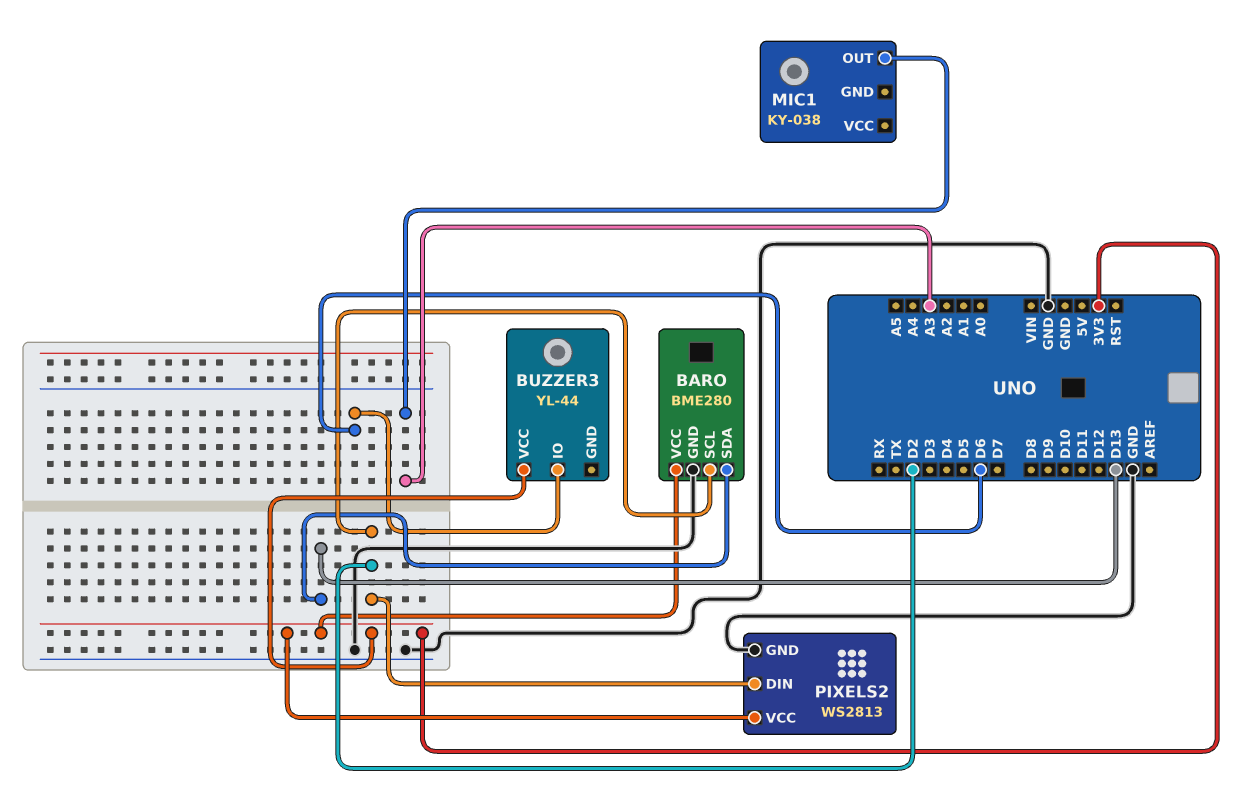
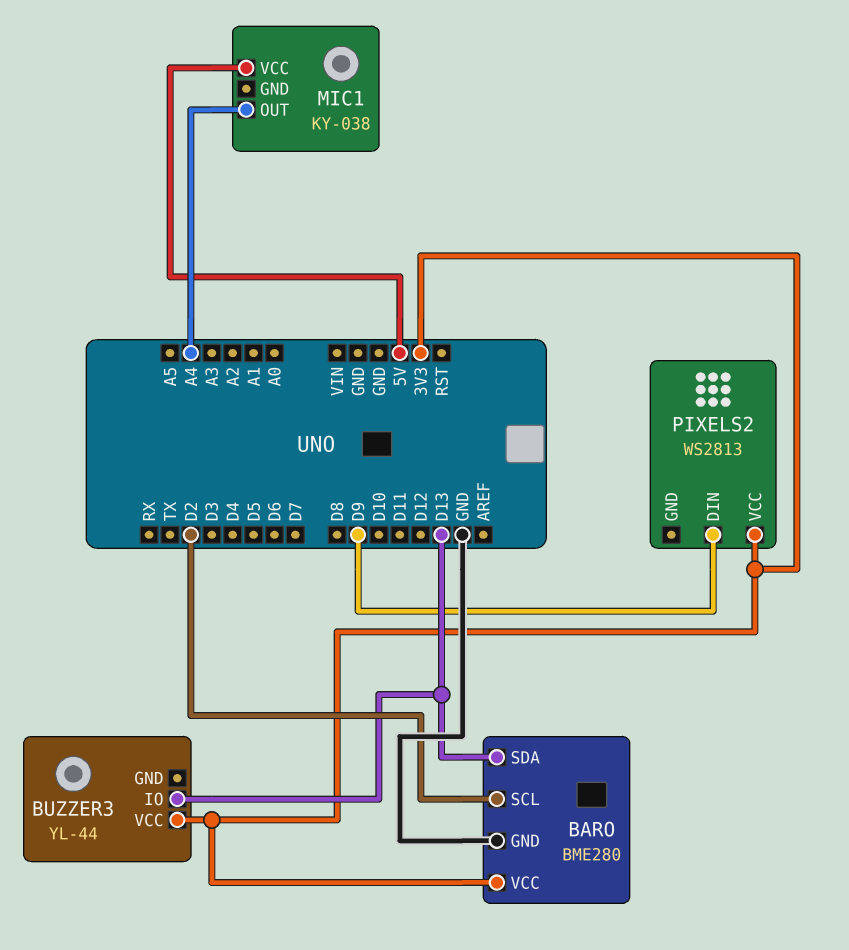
BUZZER3 pin IO: D6 -> D13
MIC1 pin OUT: A3 -> A4
MIC1 pin VCC: none -> 5V
PIXELS2 pin DIN: D2 -> D9
PIXELS2 pin GND: GND -> none

